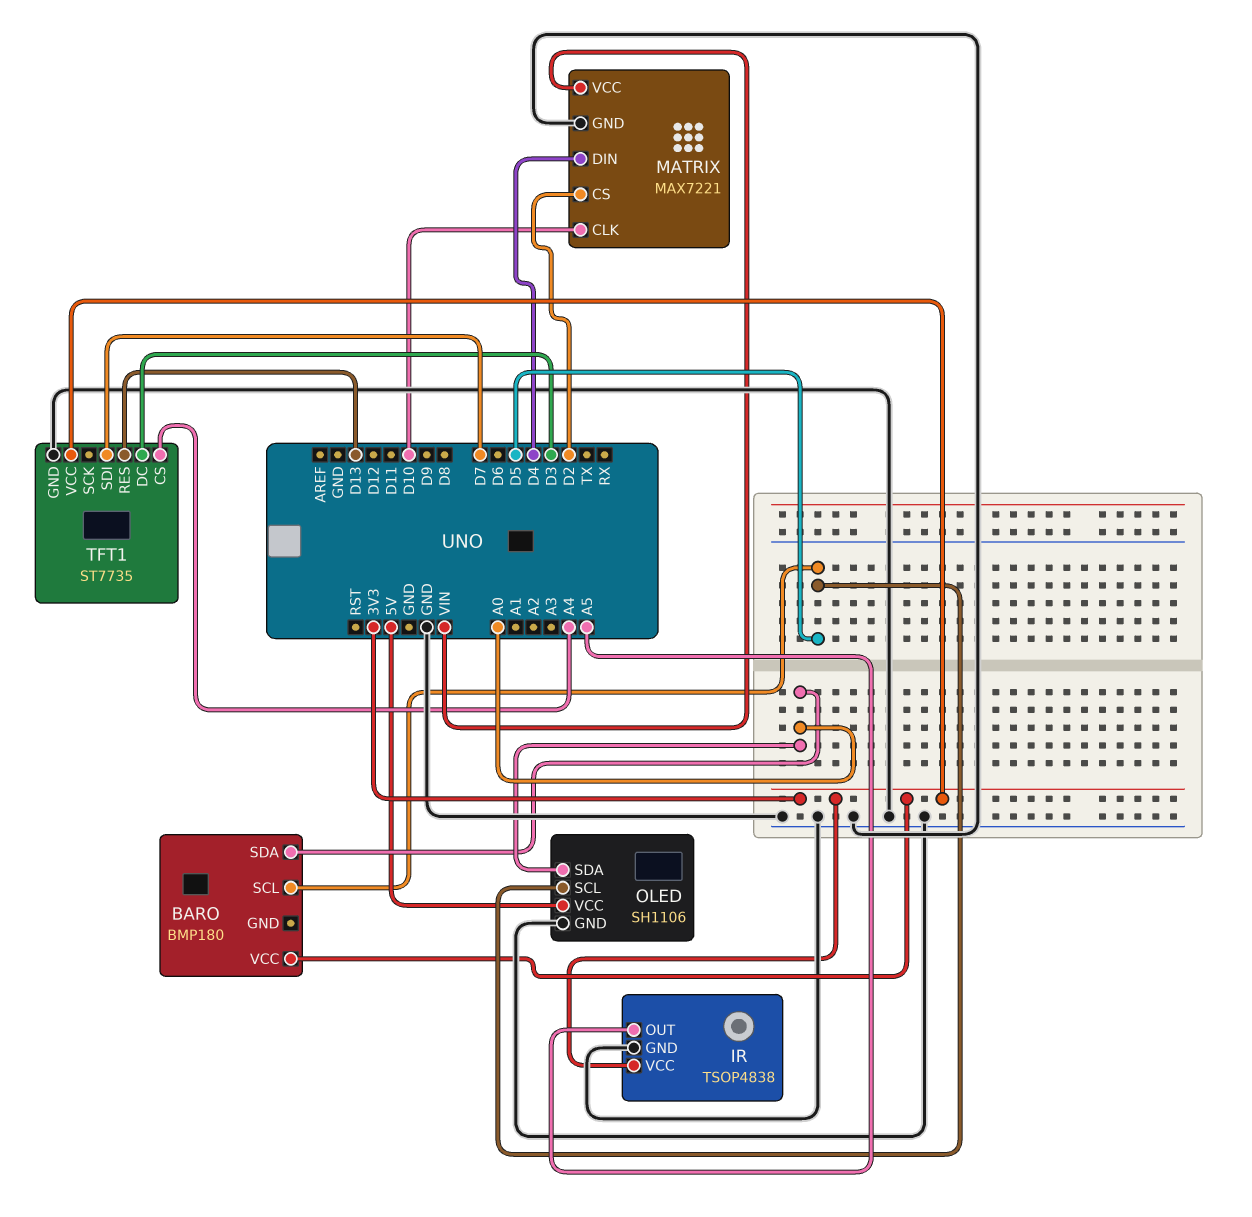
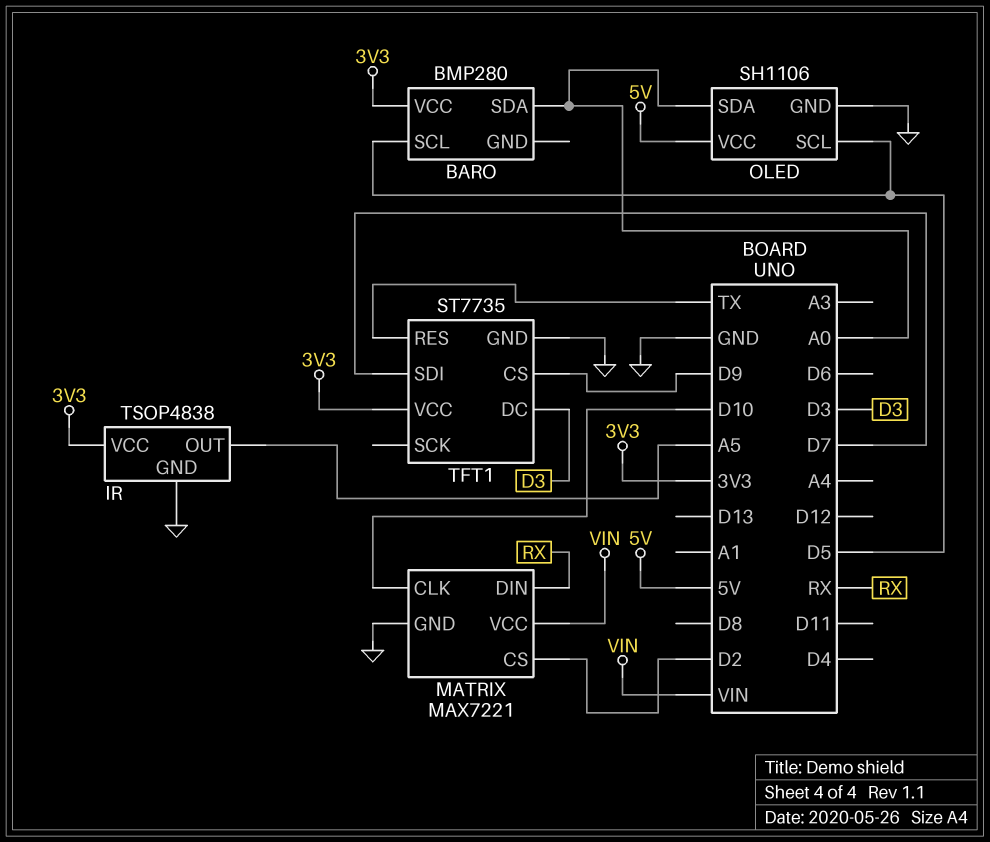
BARO: BMP180 -> BMP280
MATRIX pin DIN: D4 -> RX
TFT1 pin CS: A4 -> D9
TFT1 pin RES: D13 -> TX

